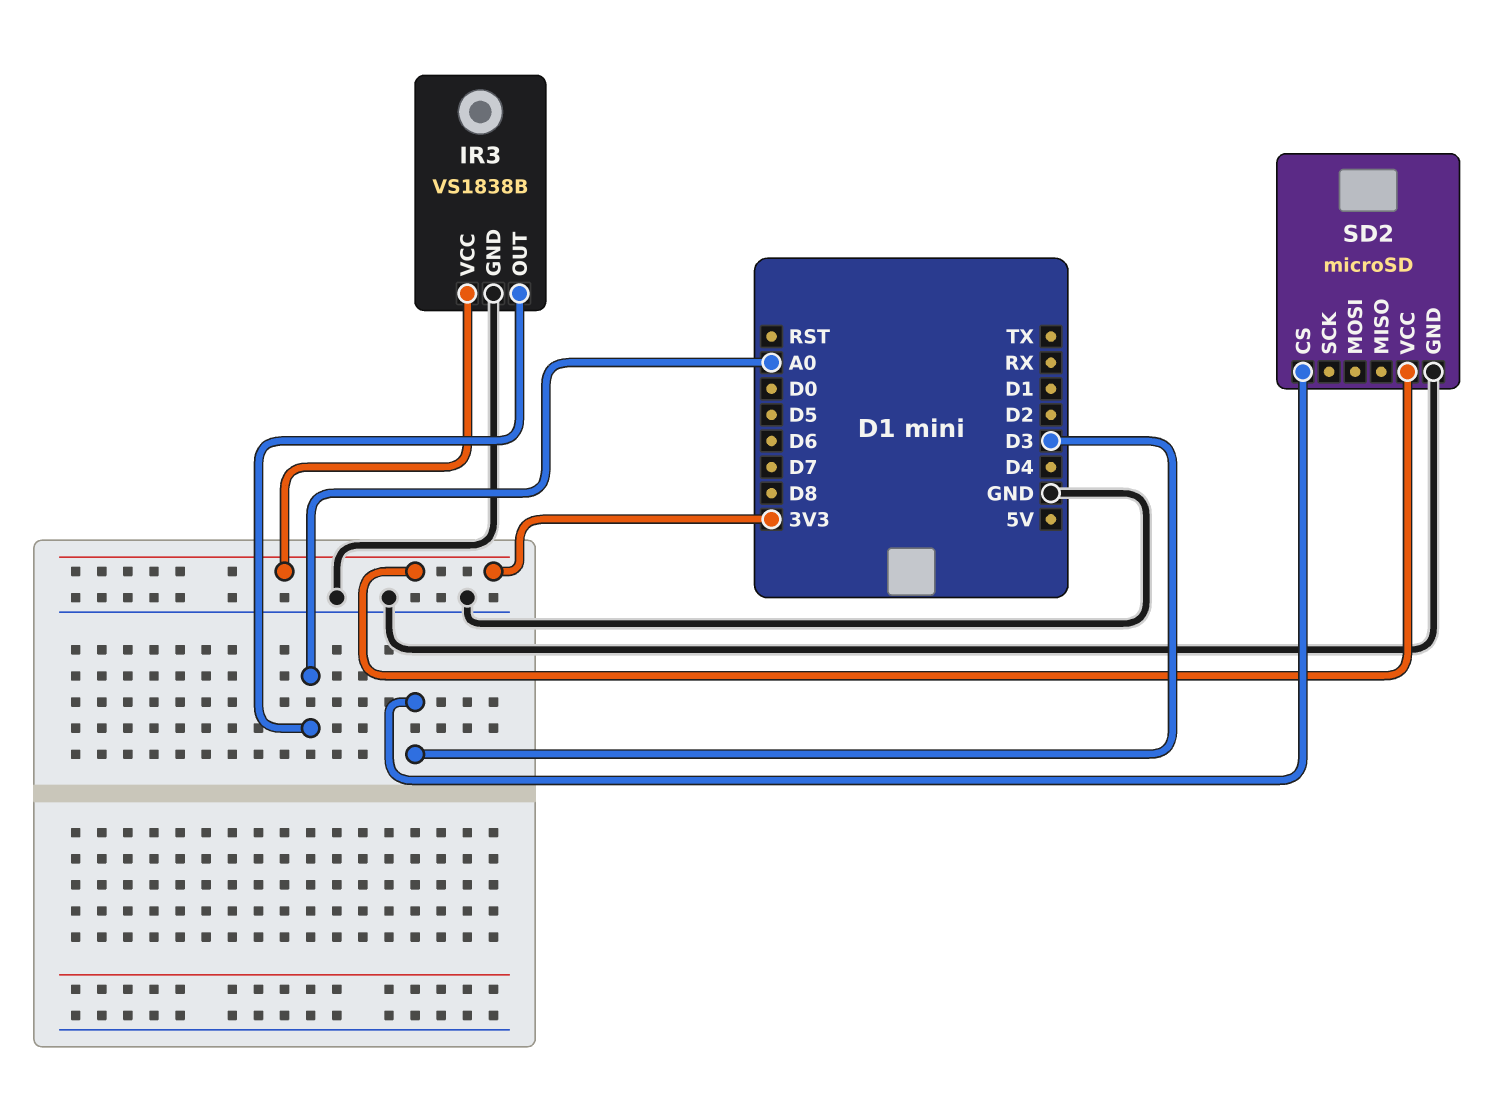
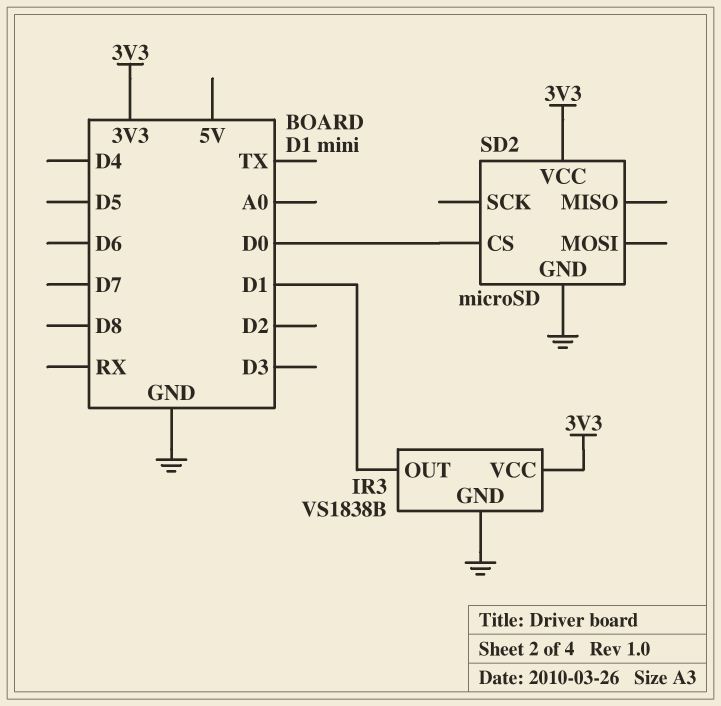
IR3 pin OUT: A0 -> D1
SD2 pin CS: D3 -> D0

